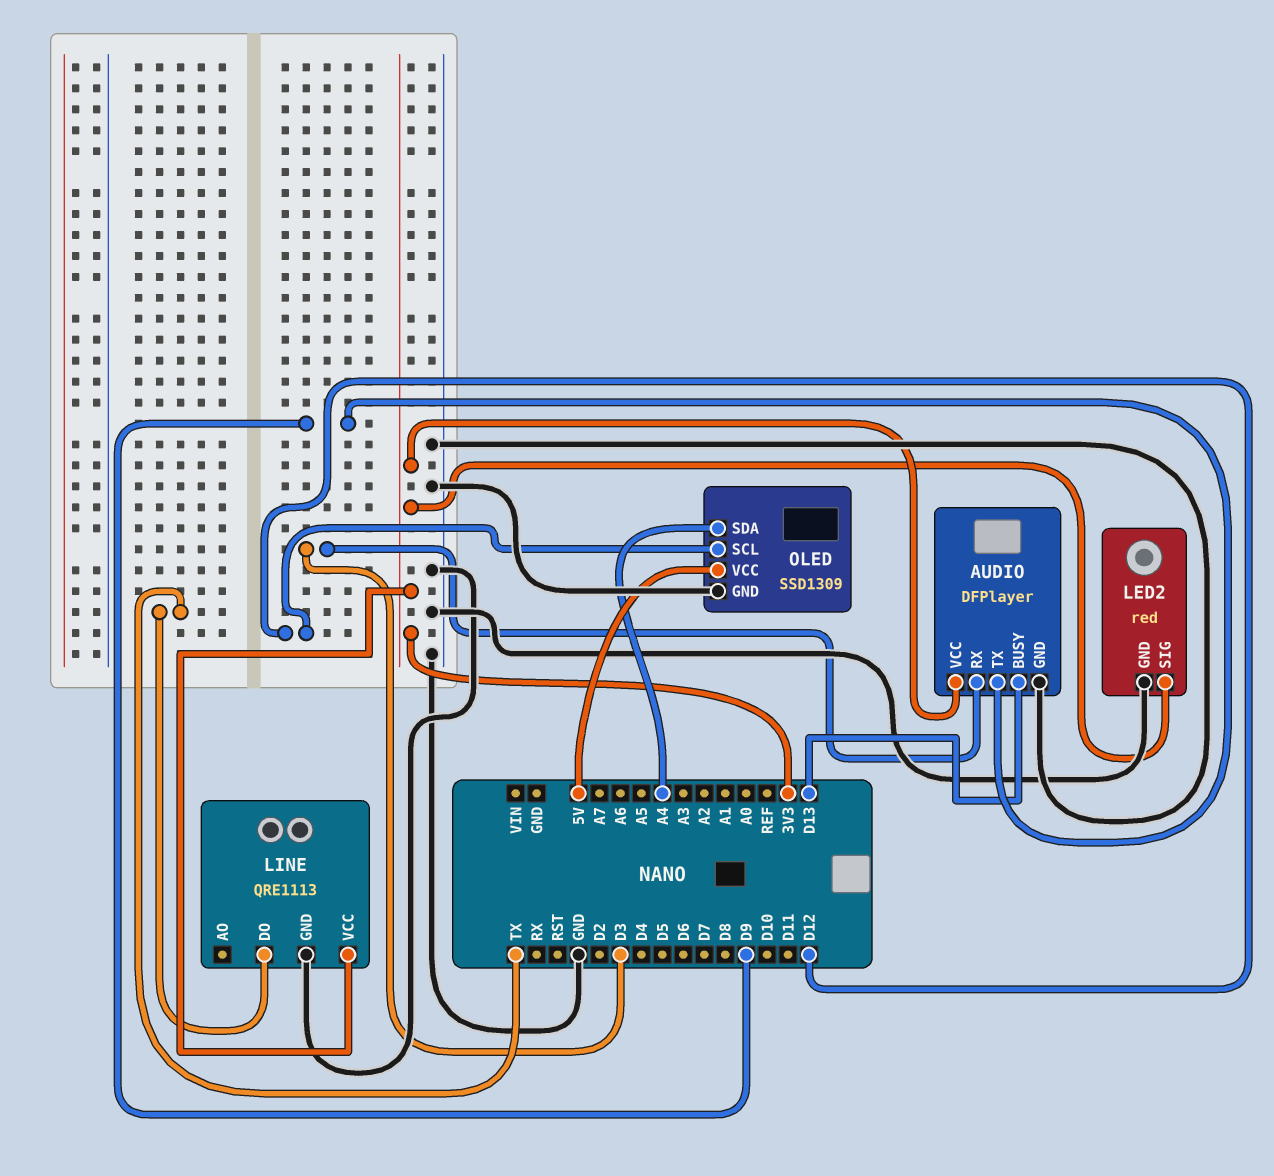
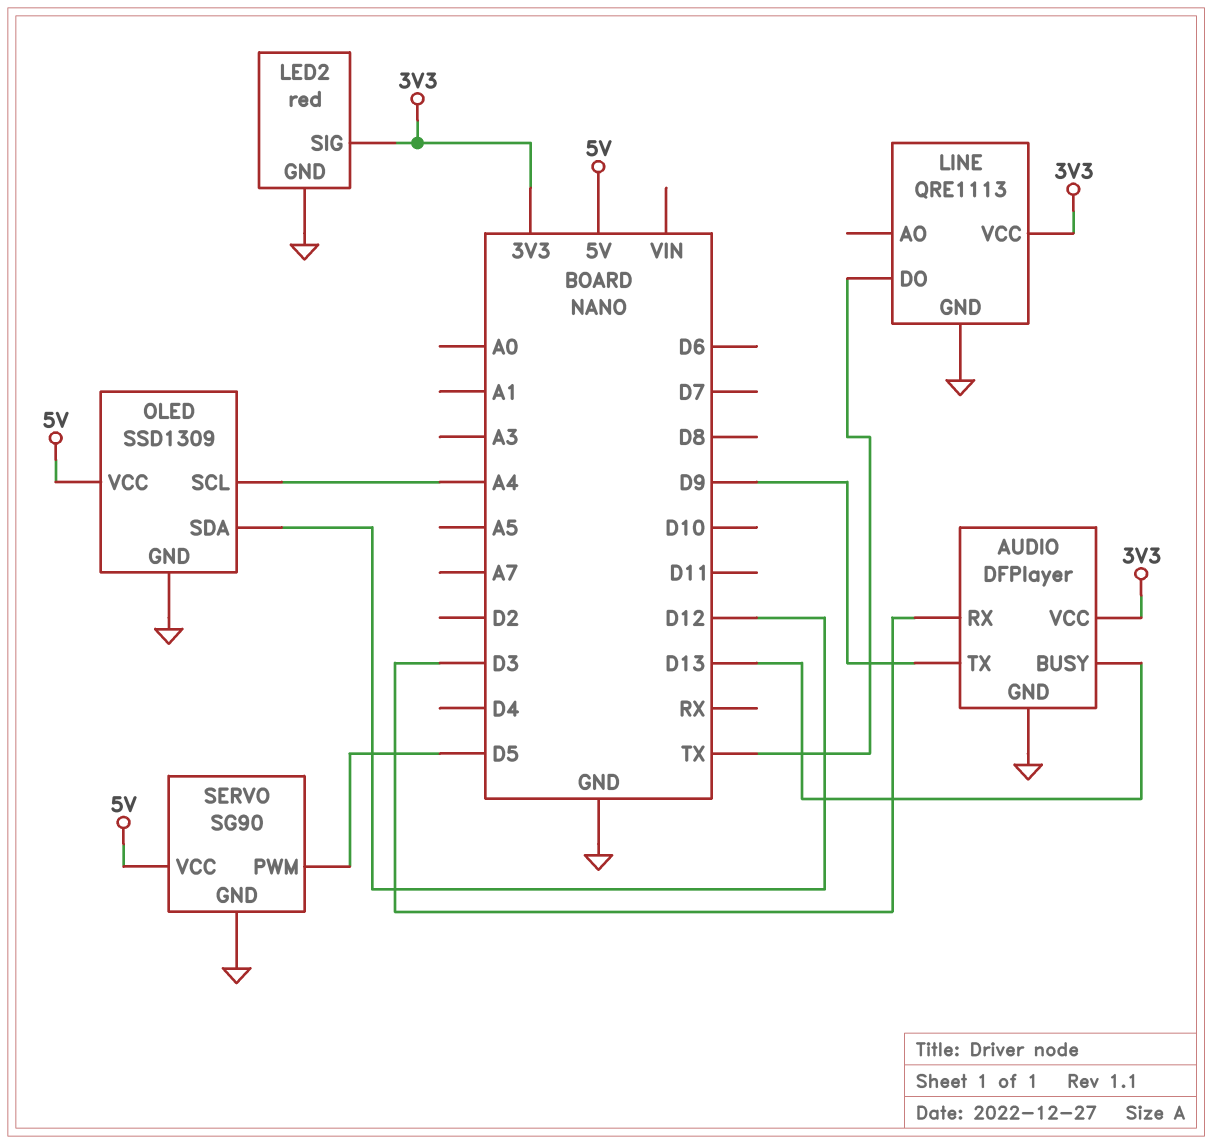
OLED pin SCL: D12 -> A4
OLED pin SDA: A4 -> D12
SERVO: none -> SG90
SERVO pin GND: none -> GND
SERVO pin PWM: none -> D5
SERVO pin VCC: none -> 5V

